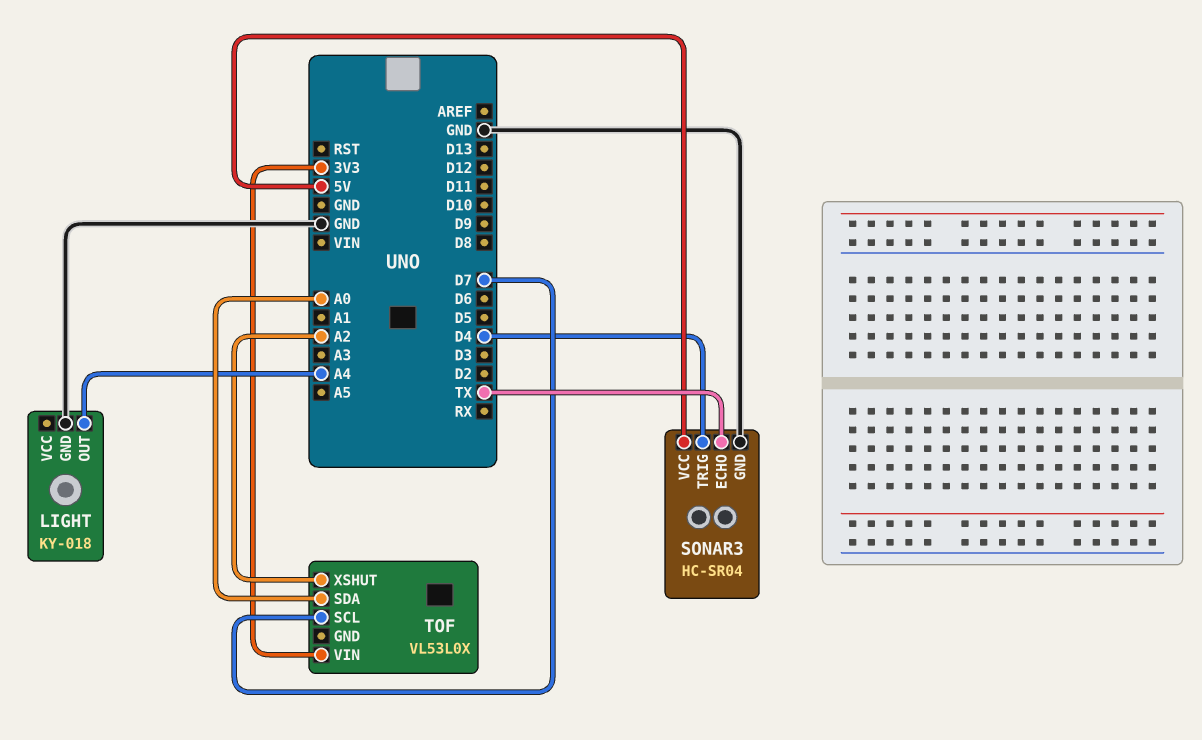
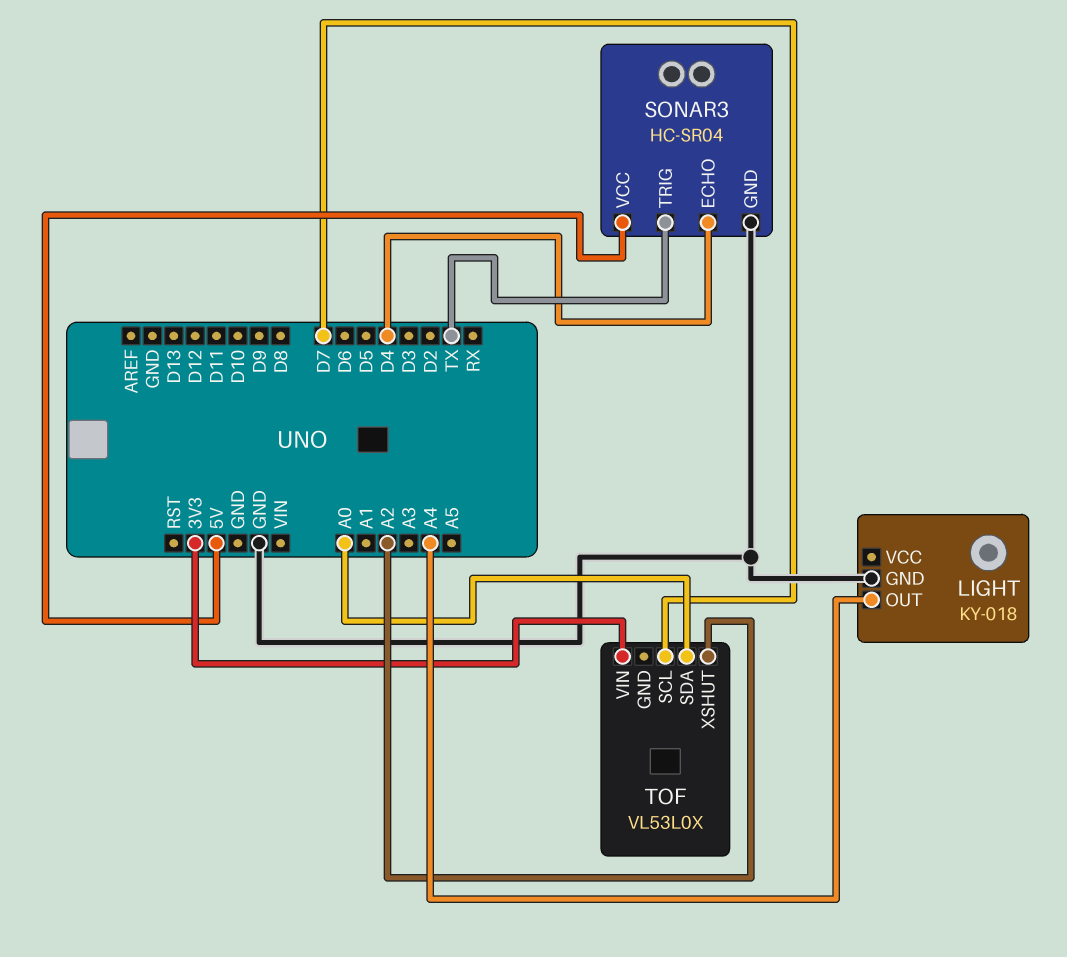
SONAR3 pin ECHO: TX -> D4
SONAR3 pin TRIG: D4 -> TX

